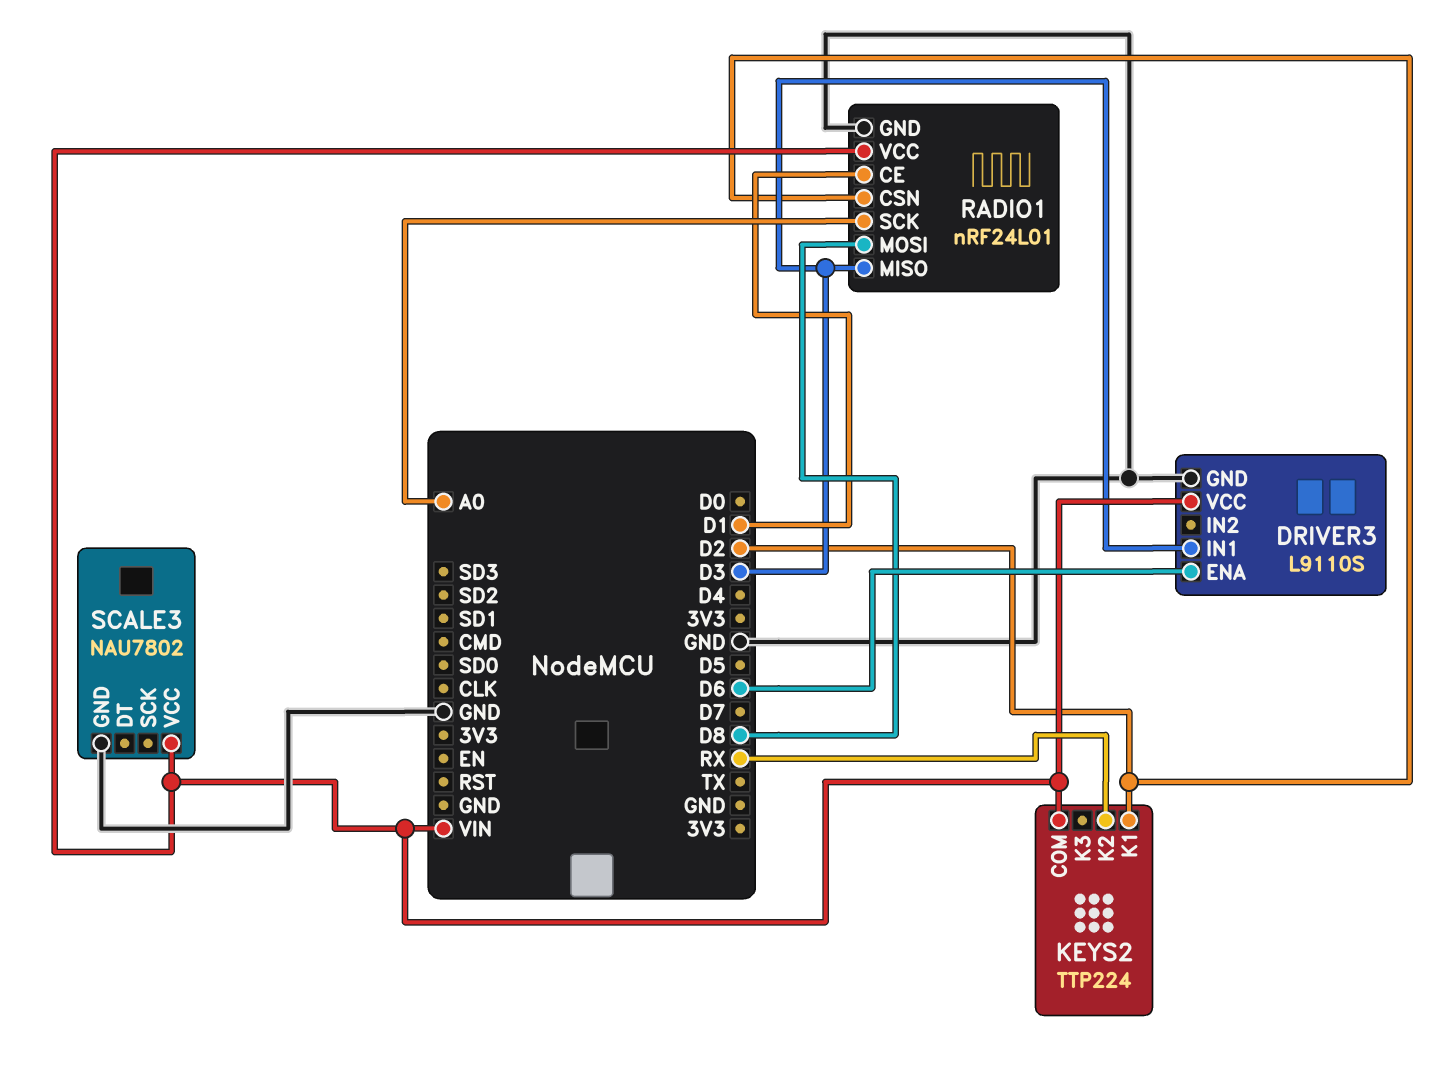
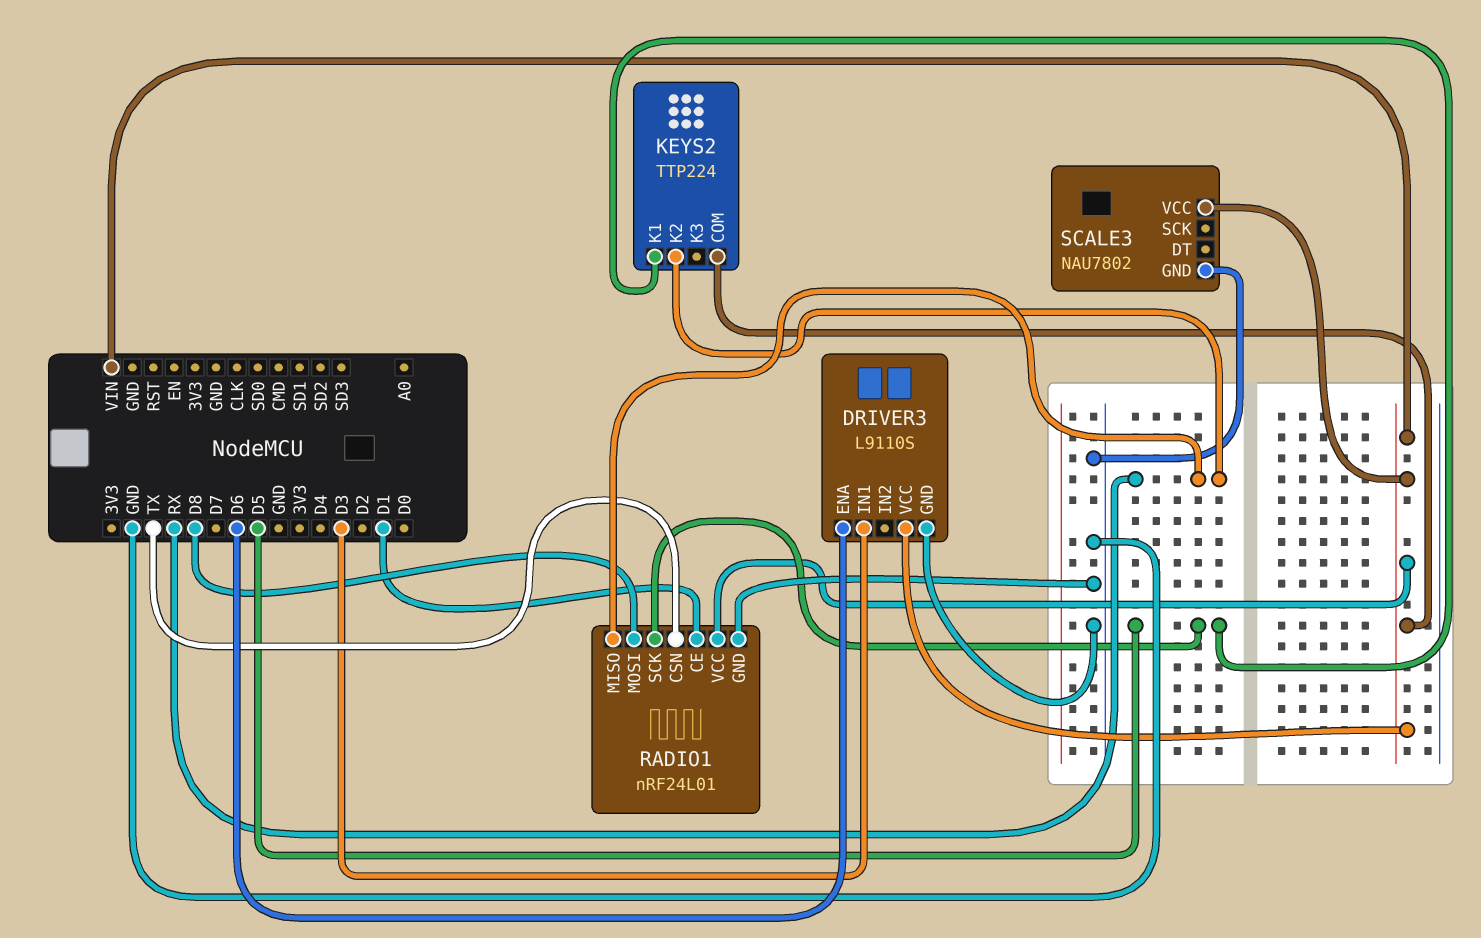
KEYS2 pin K1: D2 -> D5
RADIO1 pin CSN: D2 -> TX
RADIO1 pin MISO: D3 -> RX
RADIO1 pin SCK: A0 -> D5

